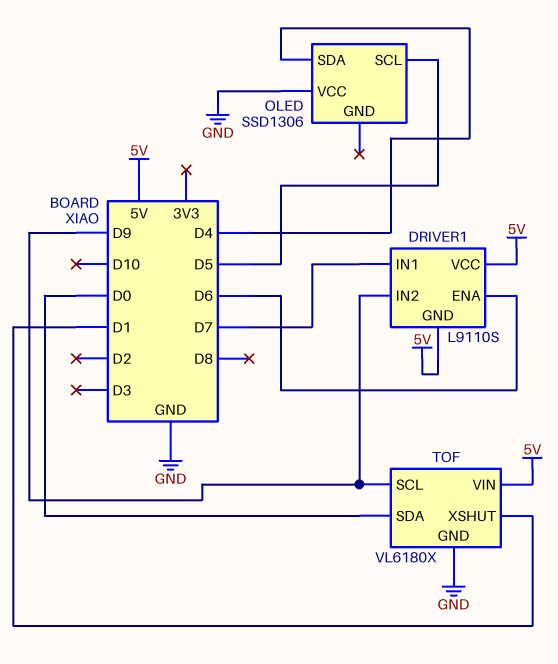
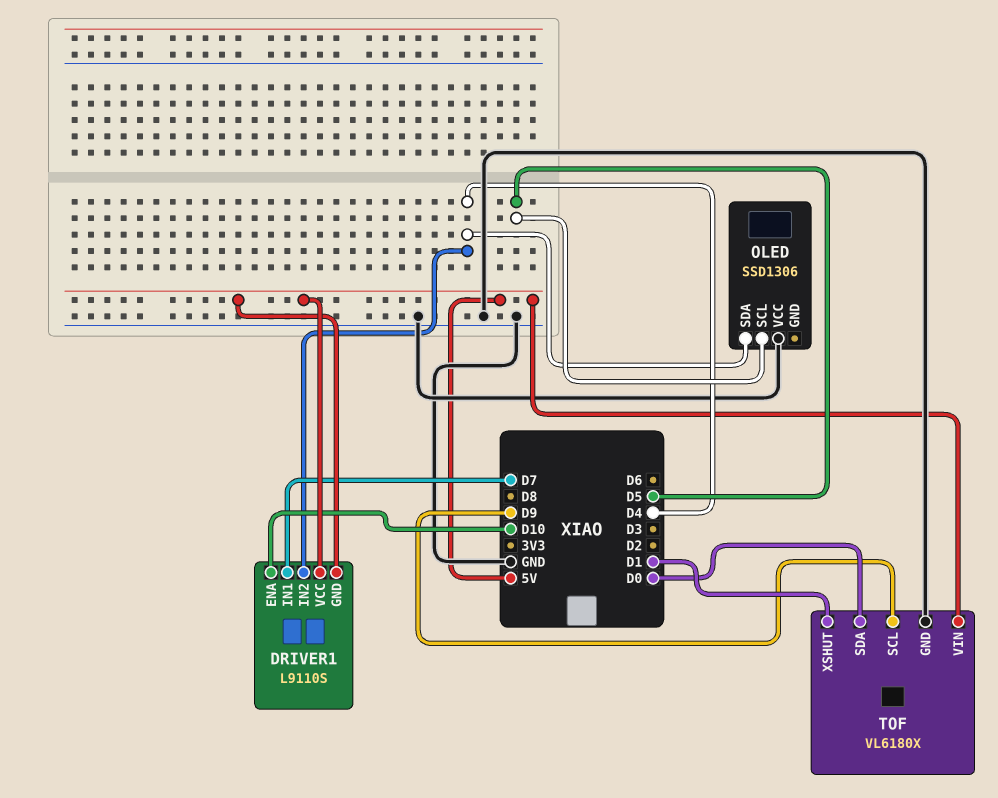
DRIVER1 pin ENA: D6 -> D10
DRIVER1 pin IN2: D9 -> D4

